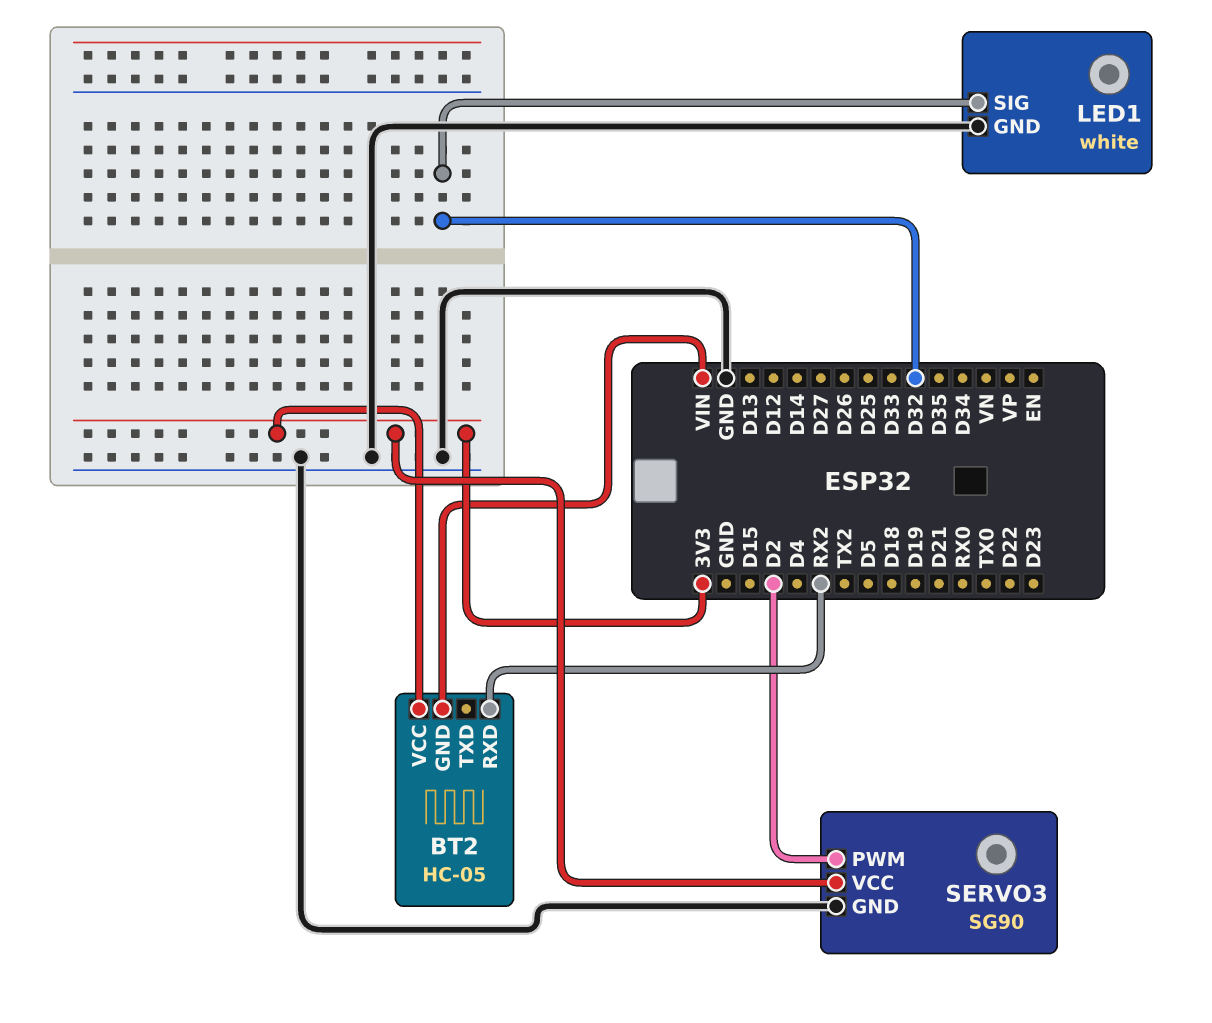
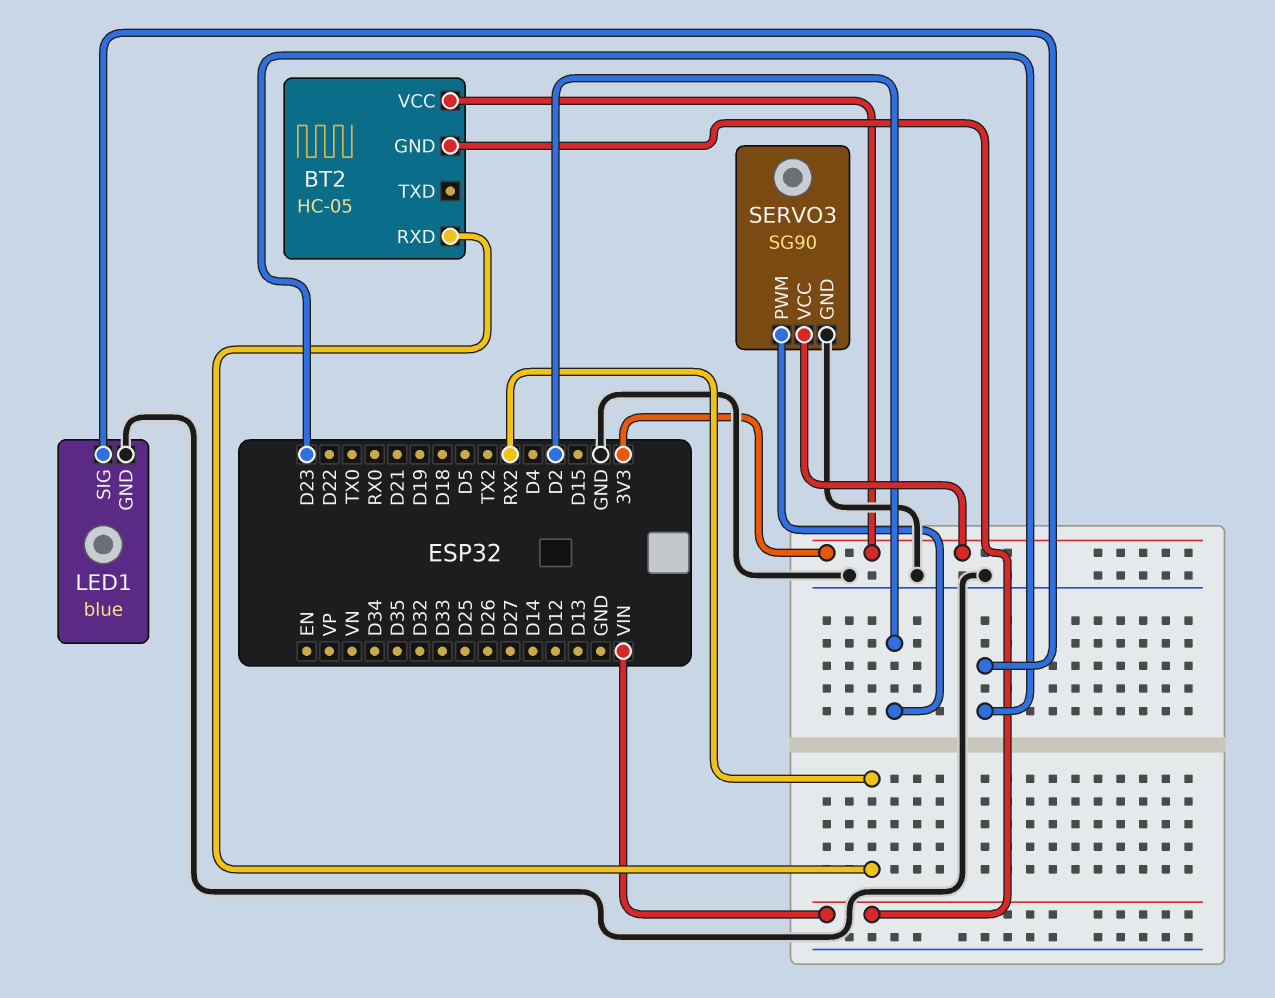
LED1: white -> blue
LED1 pin SIG: D32 -> D23

